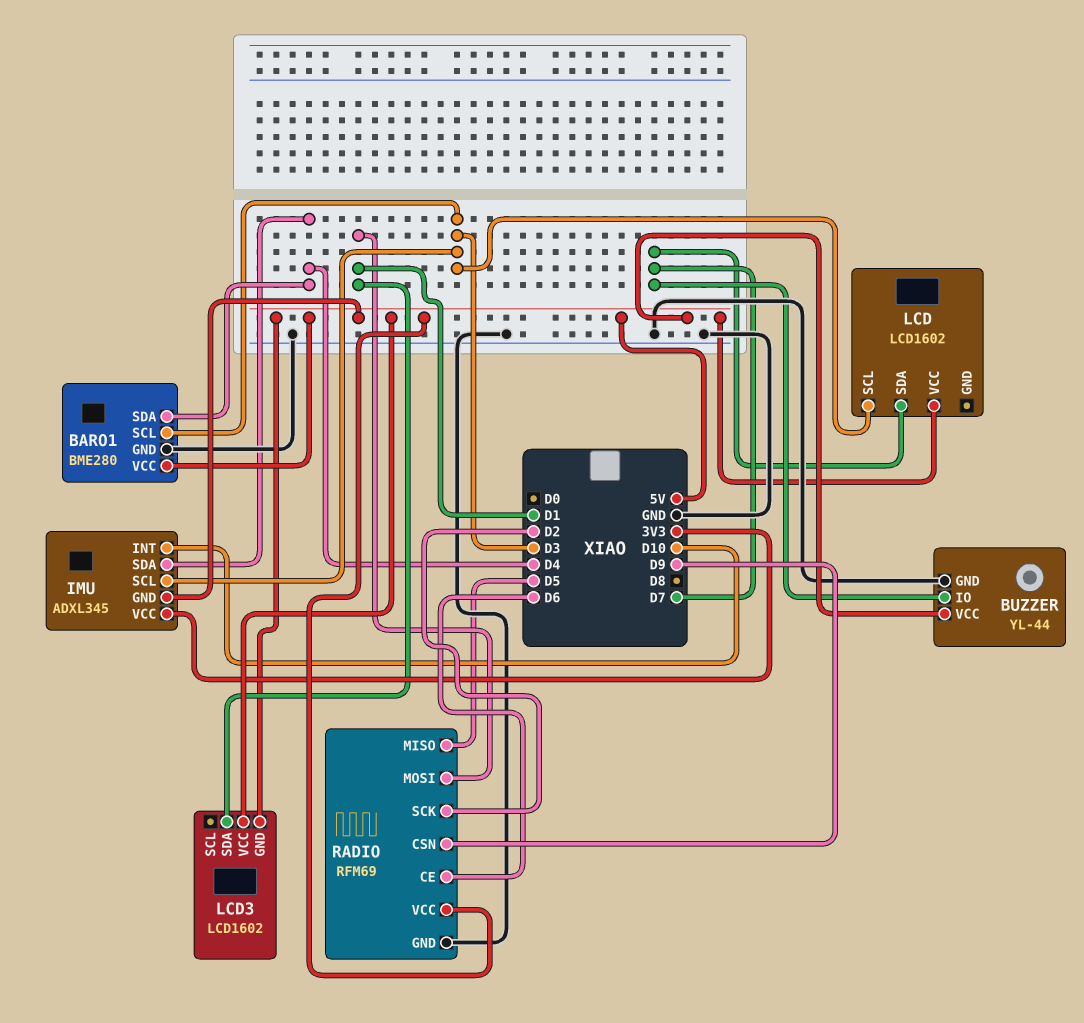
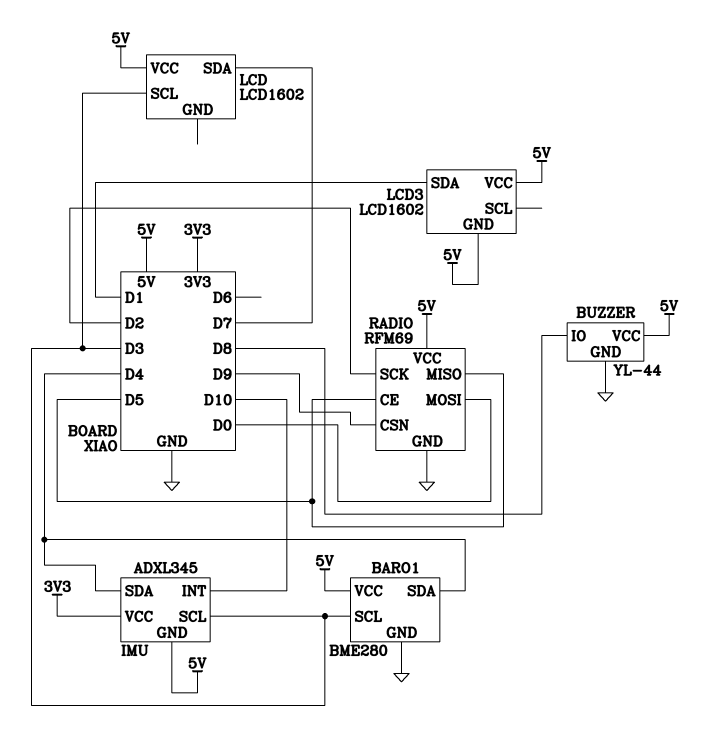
BUZZER pin IO: D7 -> D8
RADIO pin CE: D6 -> D5
RADIO pin MOSI: D1 -> D0

